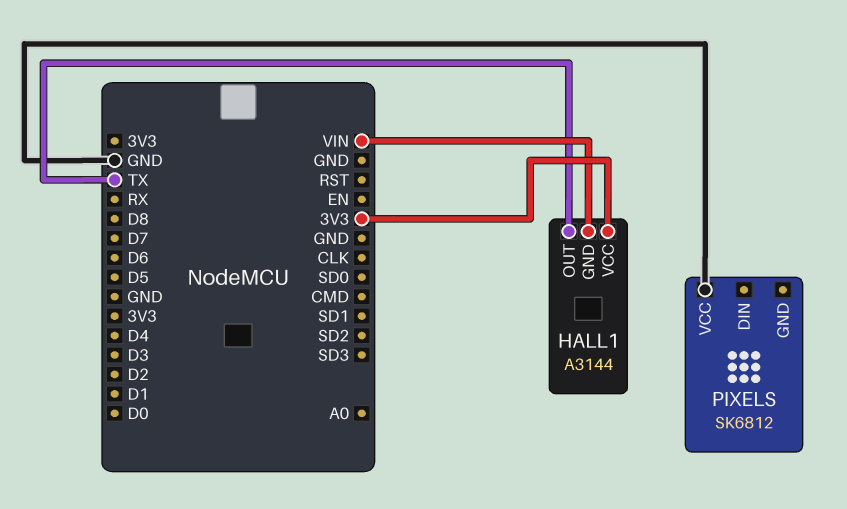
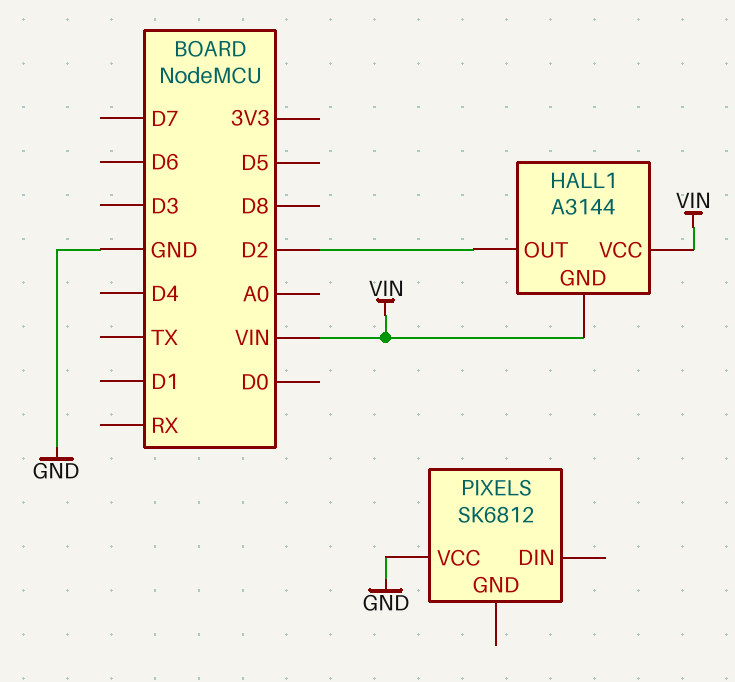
HALL1 pin OUT: TX -> D2
HALL1 pin VCC: 3V3 -> VIN

